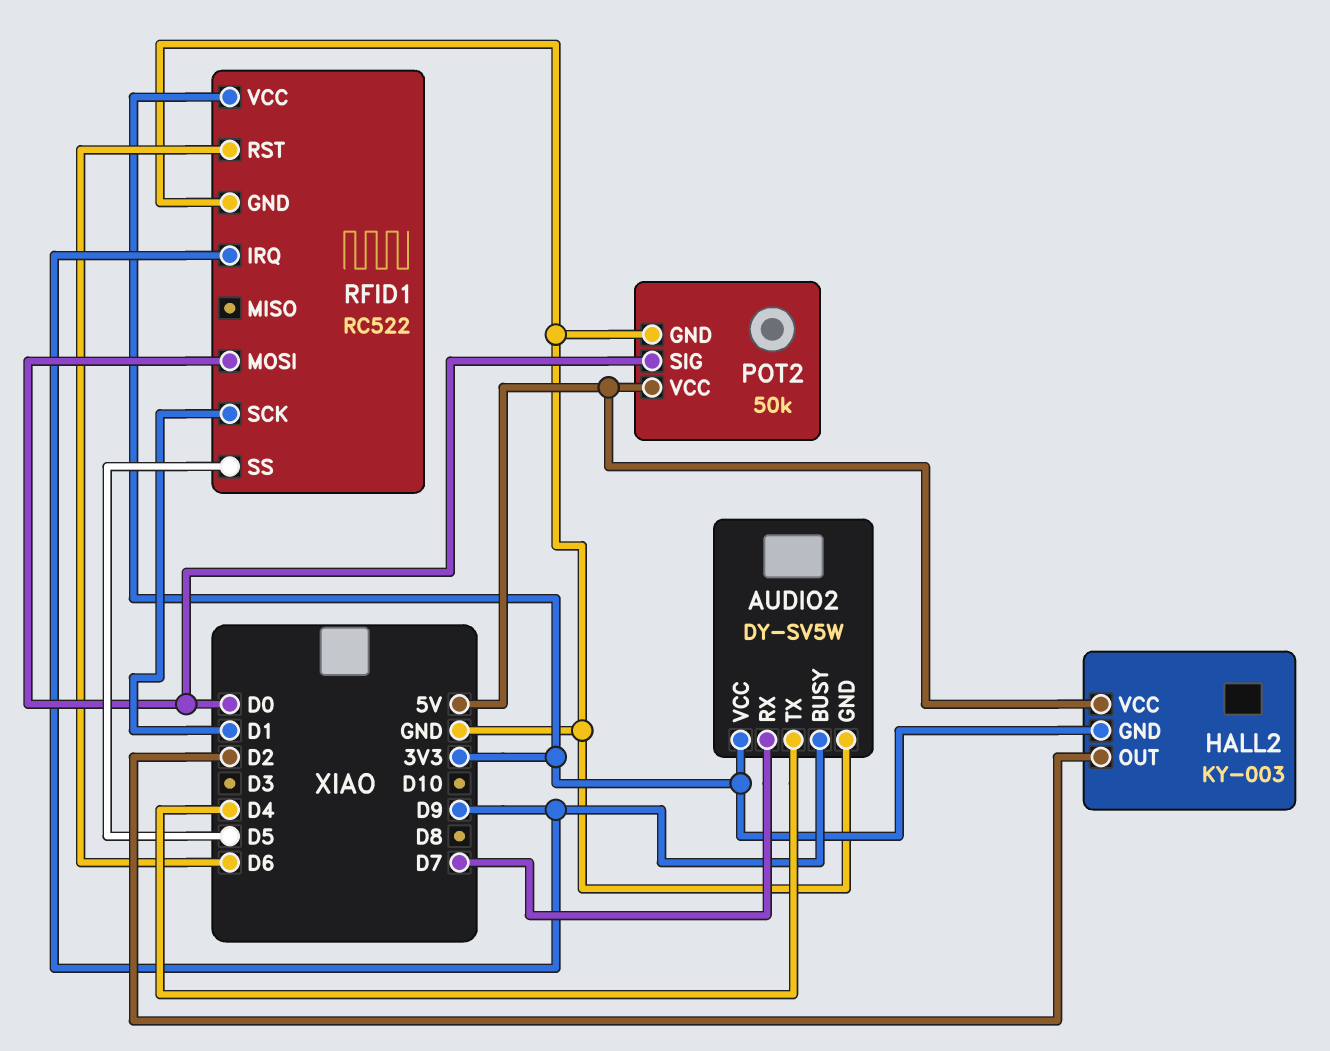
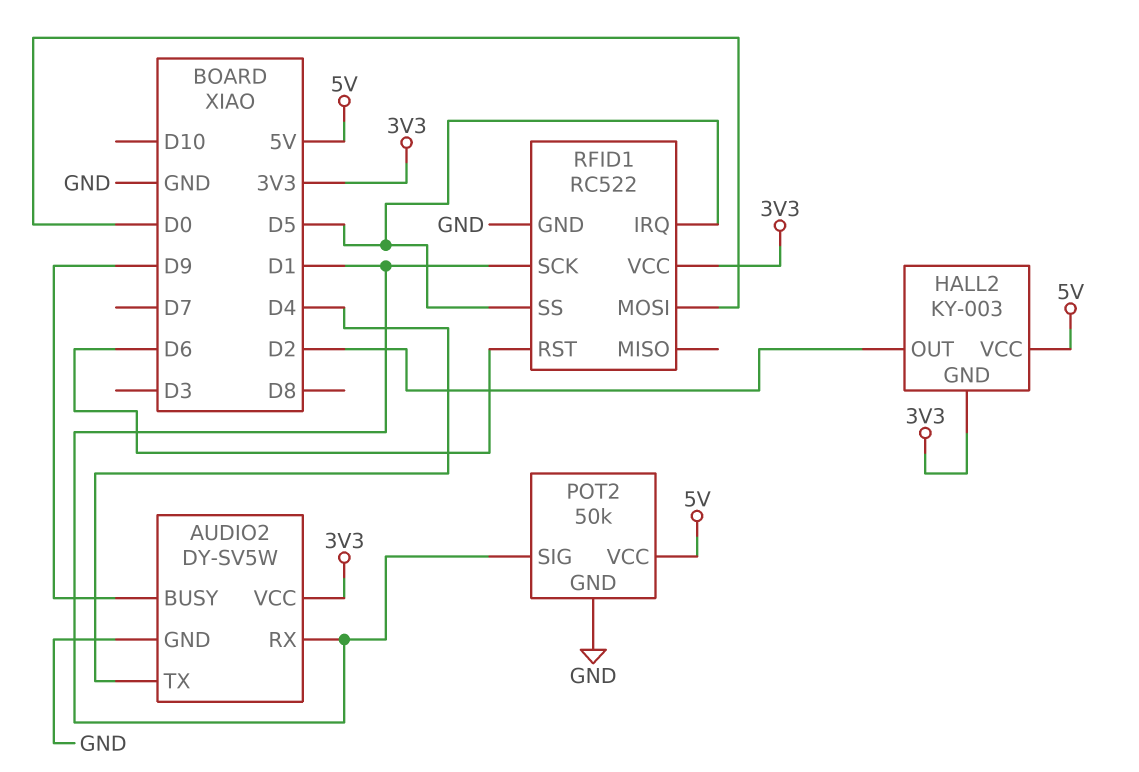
AUDIO2 pin RX: D7 -> D1
POT2 pin SIG: D0 -> D1
RFID1 pin IRQ: D9 -> D5

